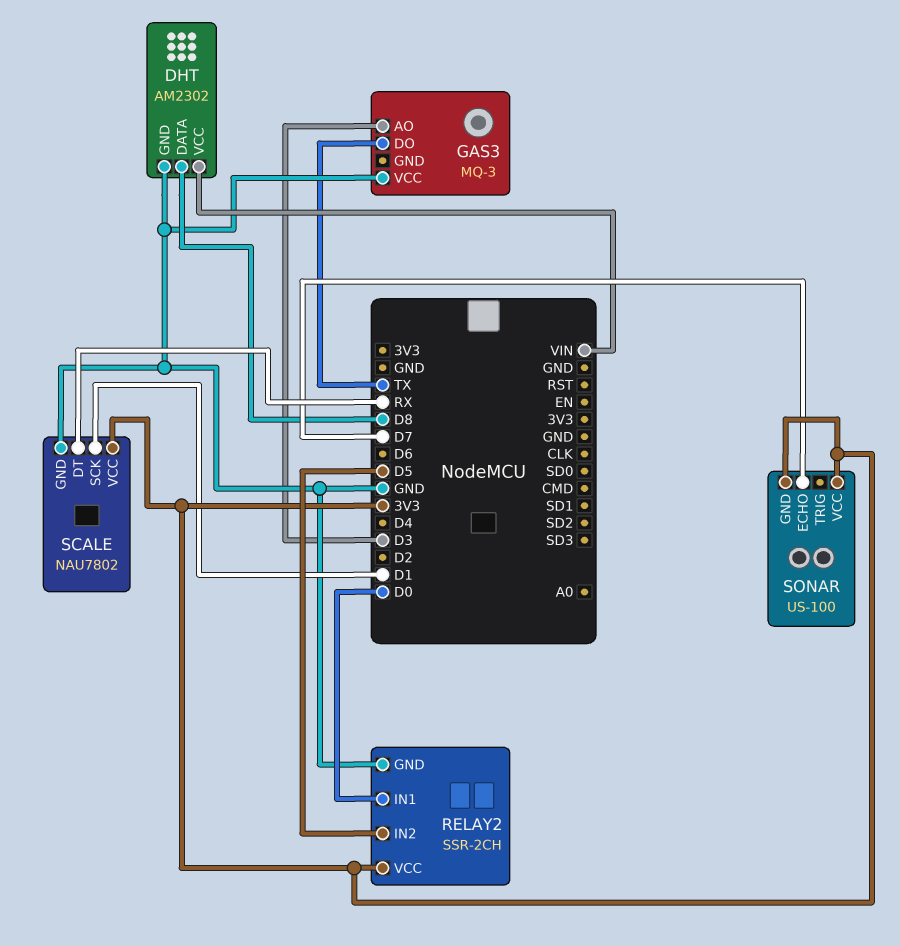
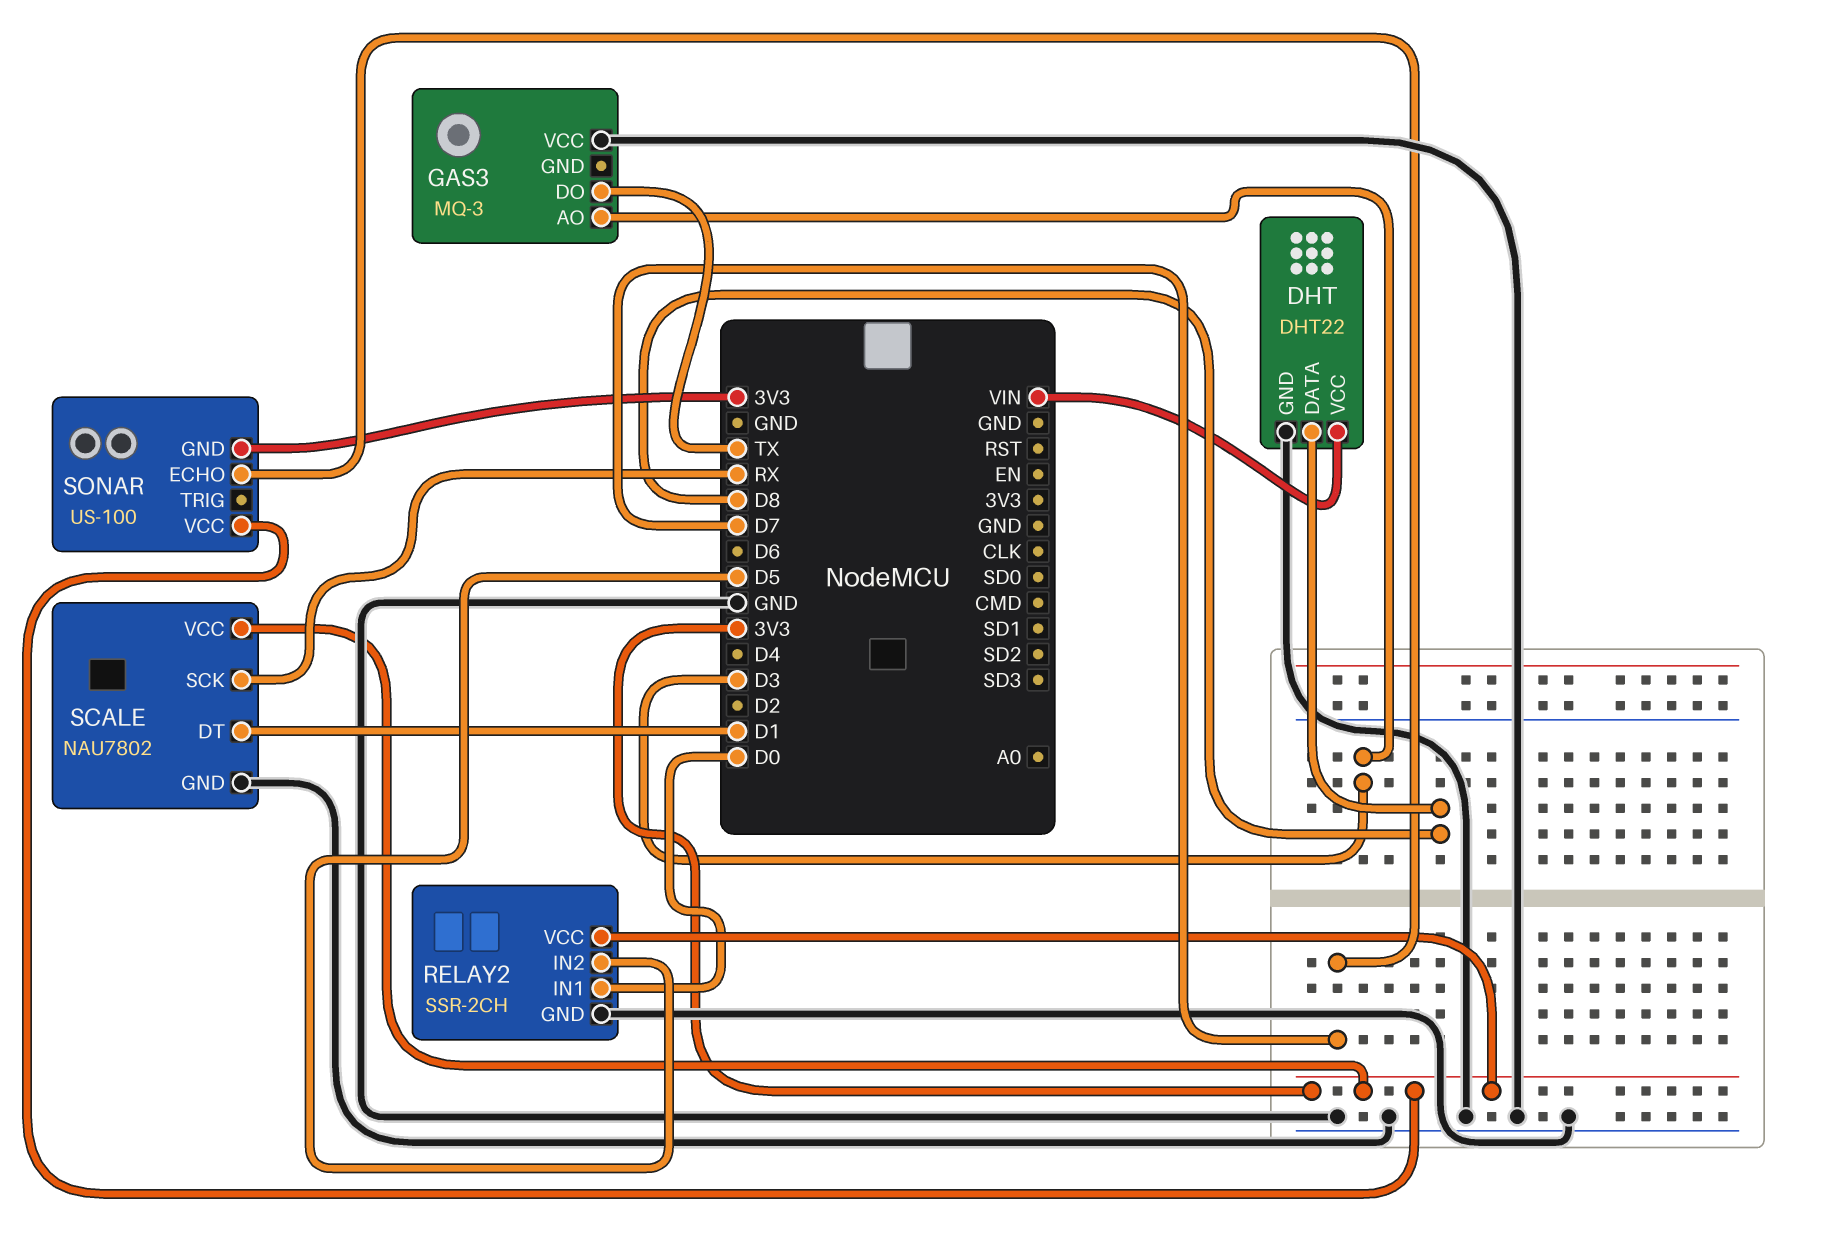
DHT: AM2302 -> DHT22
SCALE pin DT: RX -> D1
SCALE pin SCK: D1 -> RX

